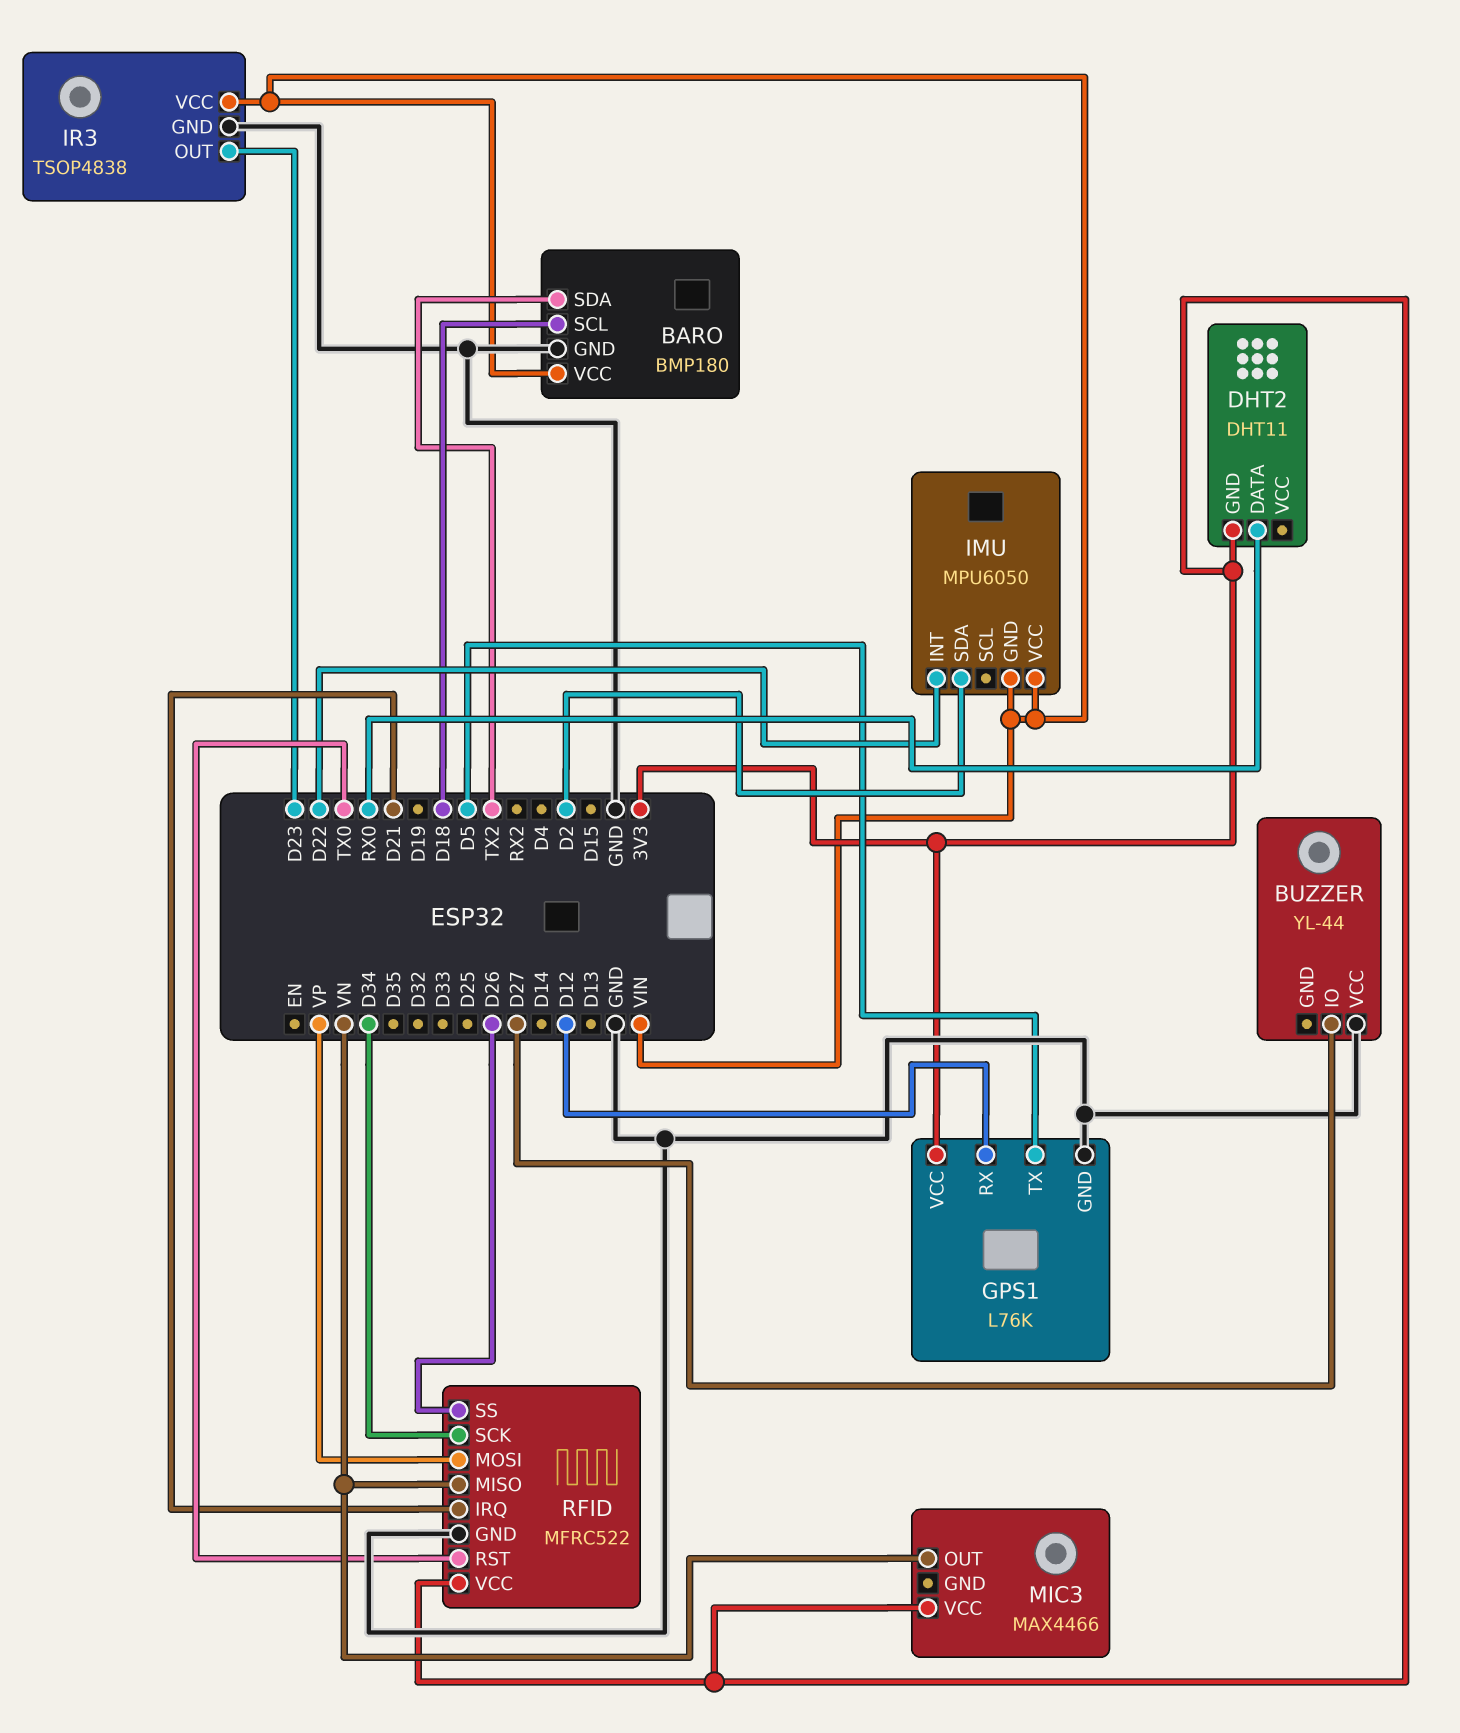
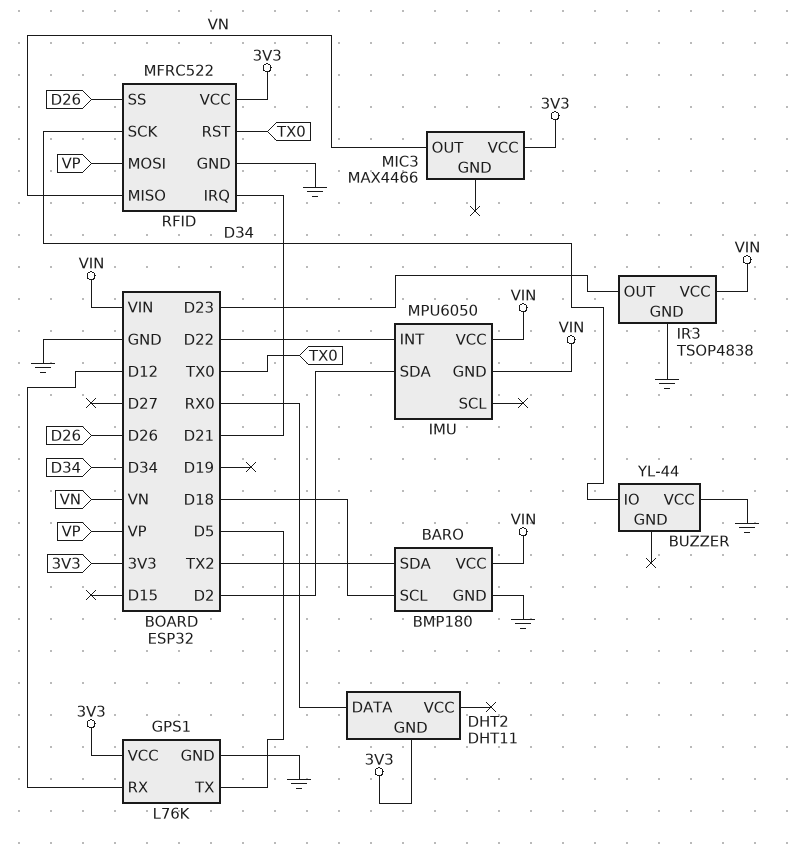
BUZZER pin IO: D27 -> D34

